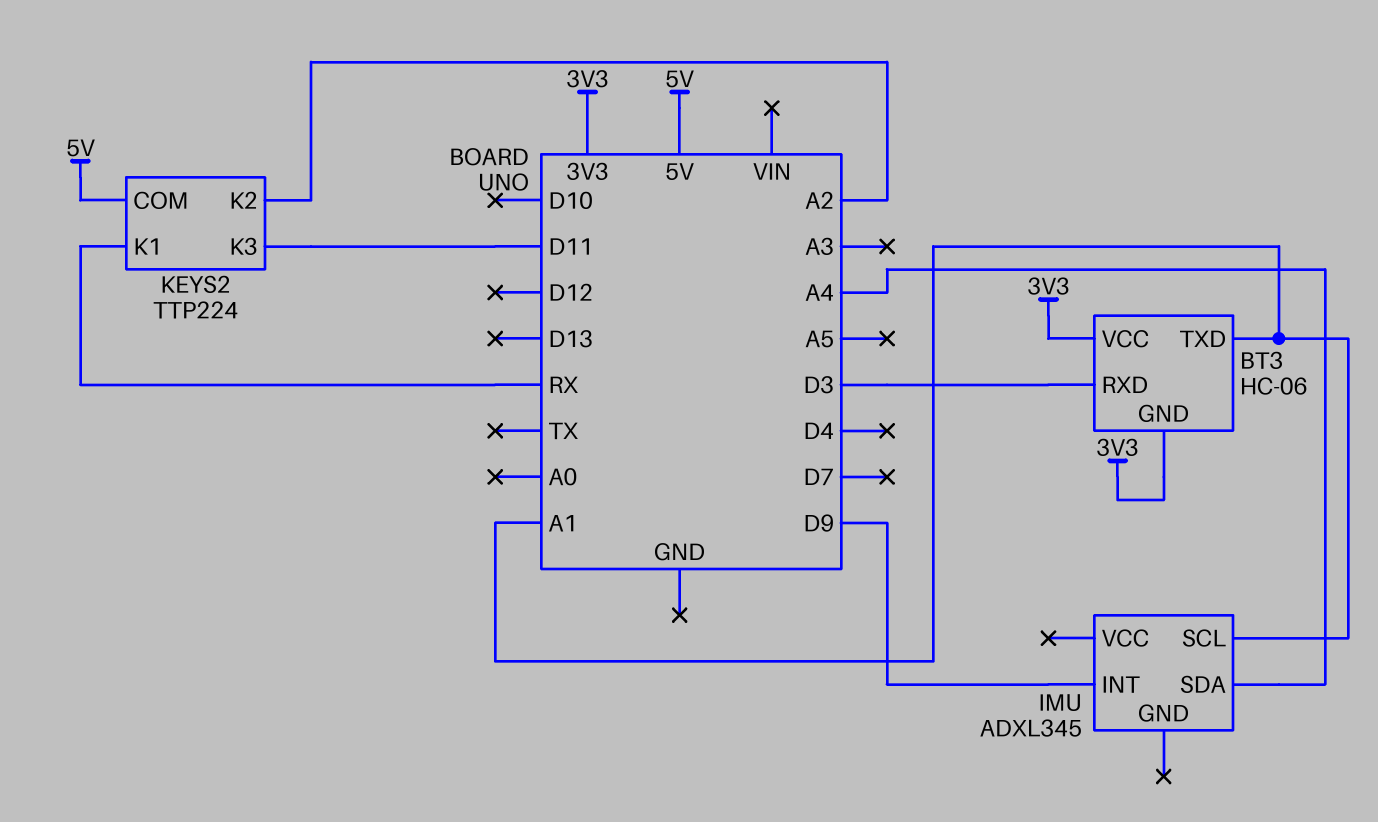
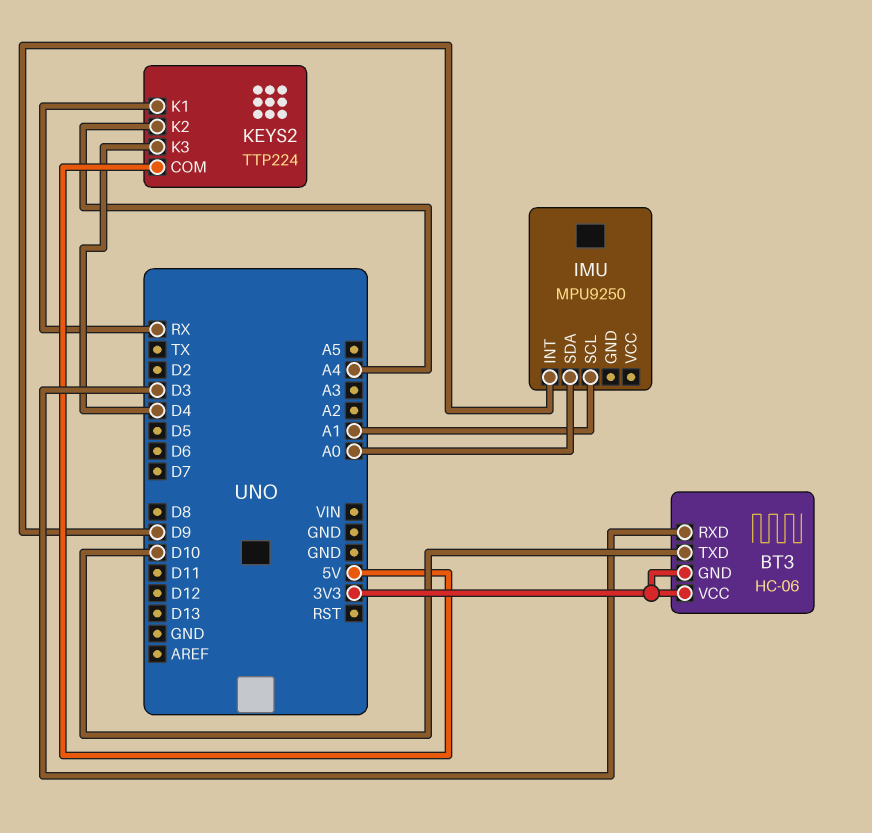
BT3 pin TXD: A1 -> D10
IMU: ADXL345 -> MPU9250
IMU pin SDA: A4 -> A0
KEYS2 pin K2: A2 -> A4
KEYS2 pin K3: D11 -> D4

